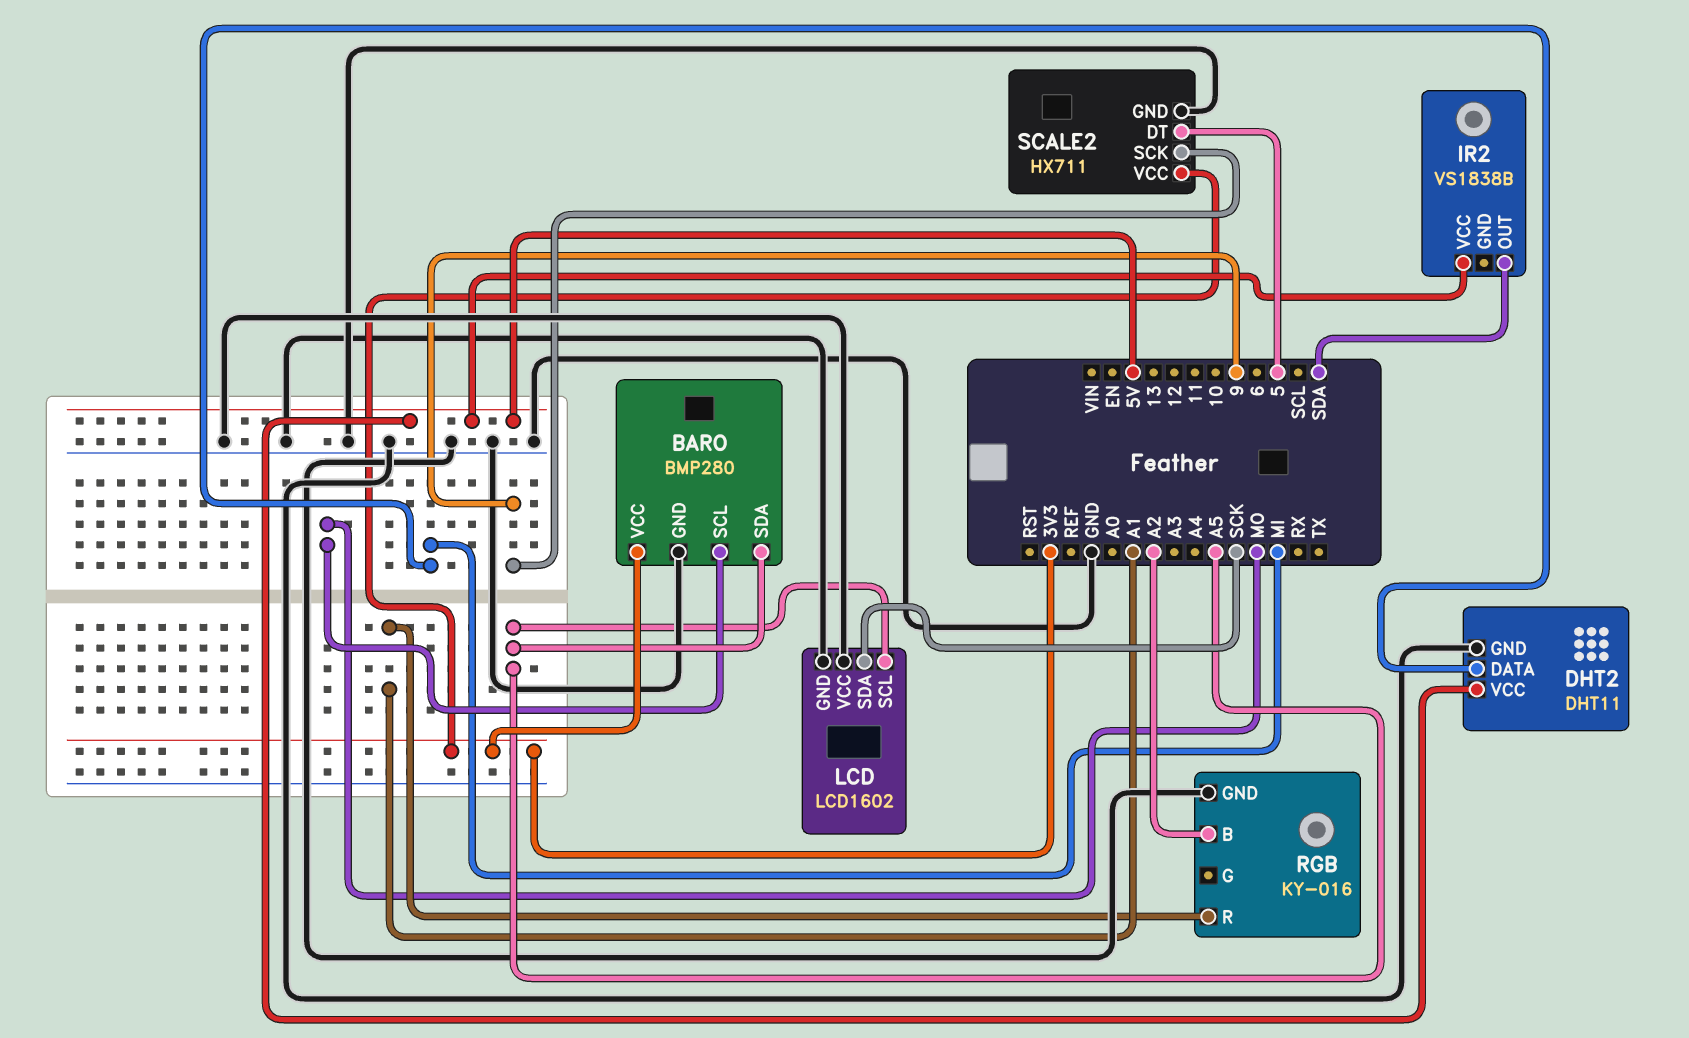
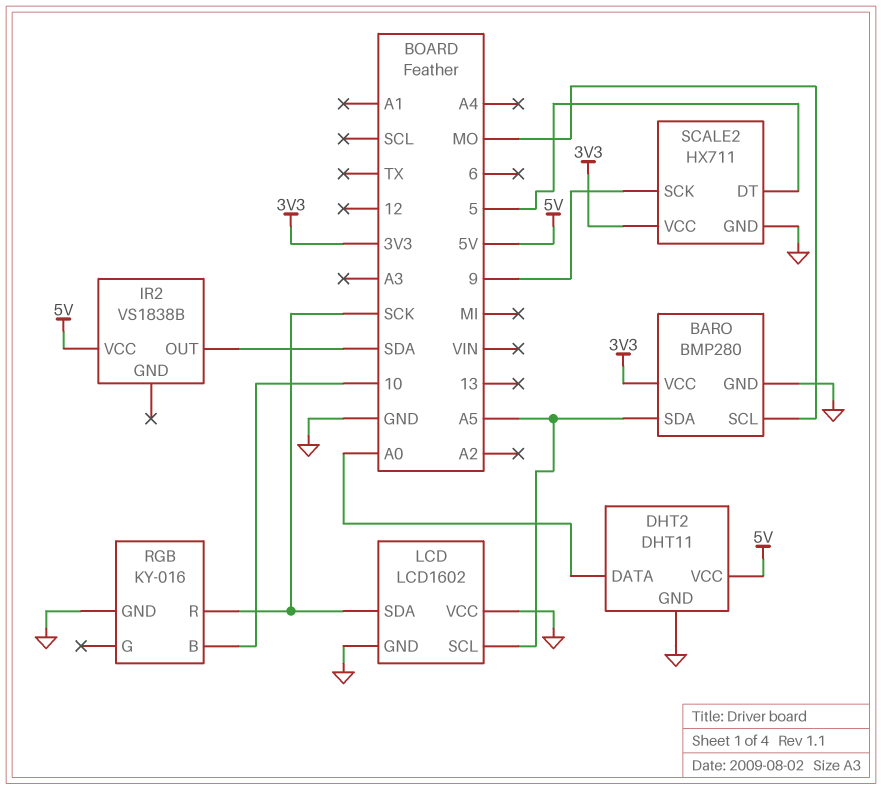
DHT2 pin DATA: MI -> A0
RGB pin B: A2 -> 10
RGB pin R: A1 -> SCK

